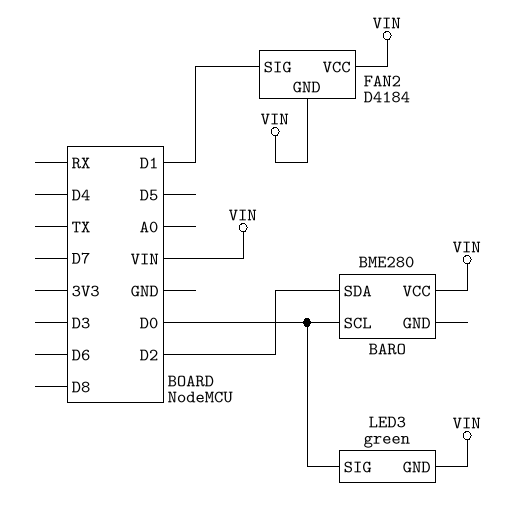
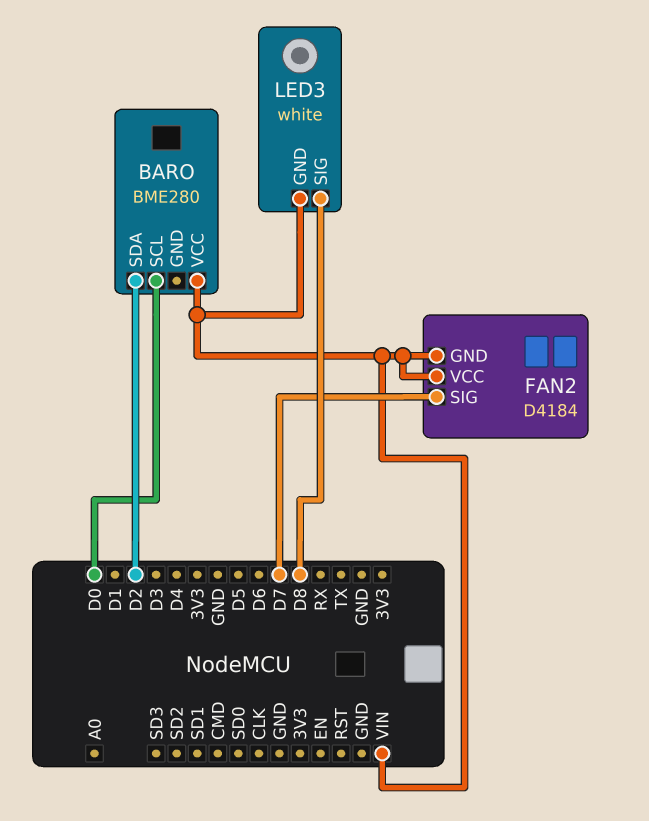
FAN2 pin SIG: D1 -> D7
LED3: green -> white
LED3 pin SIG: D0 -> D8

